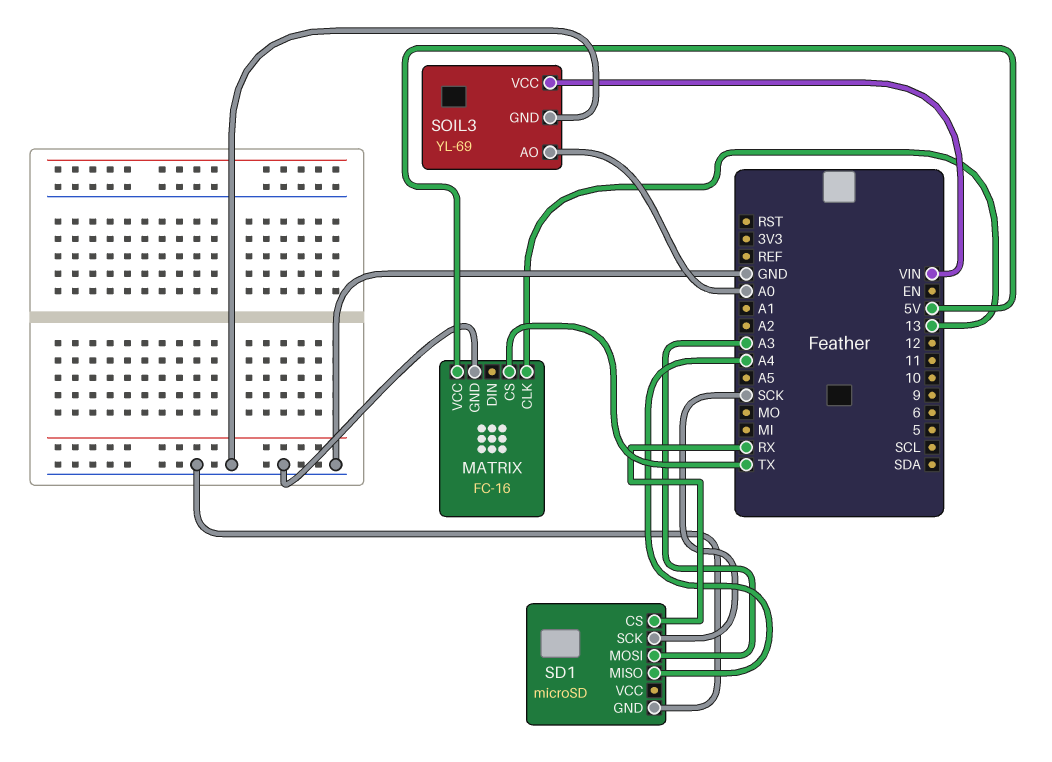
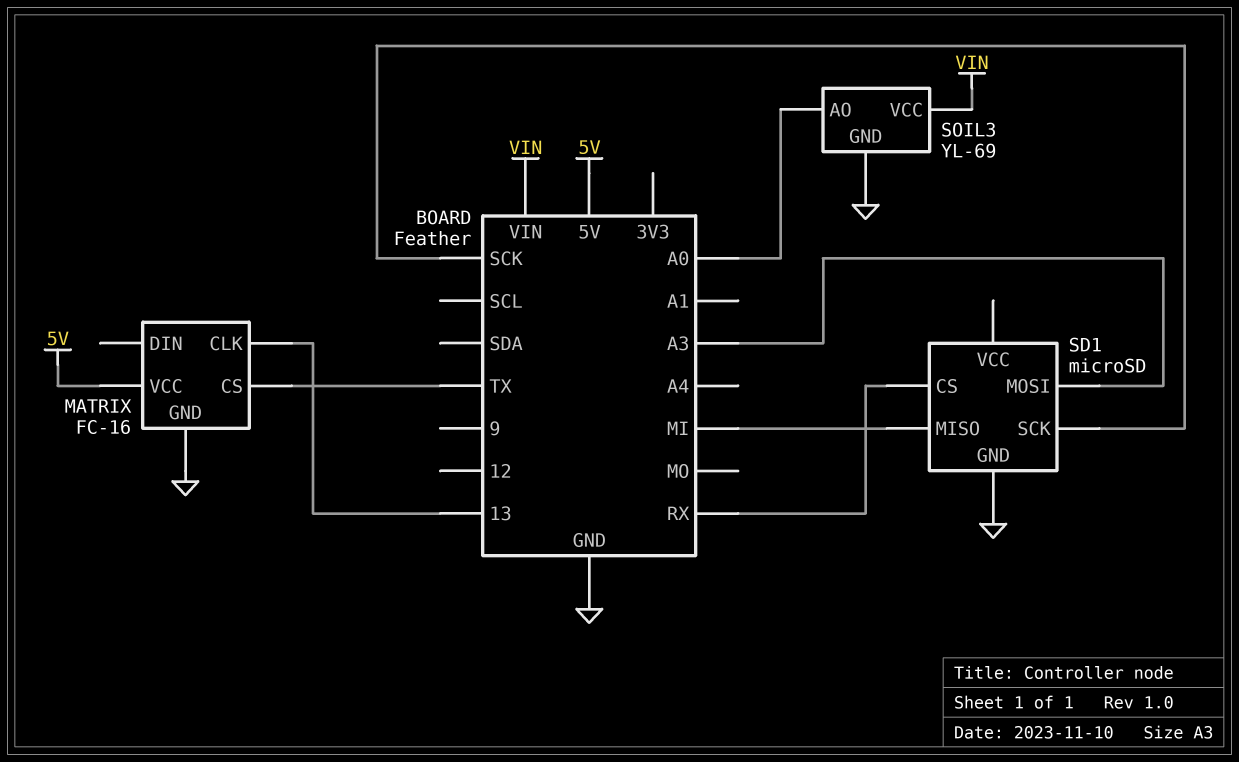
SD1 pin MISO: A4 -> MI

